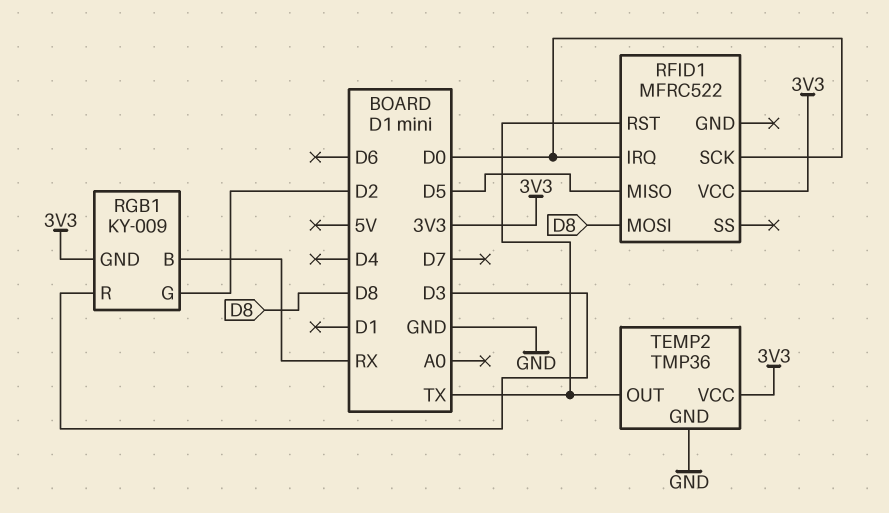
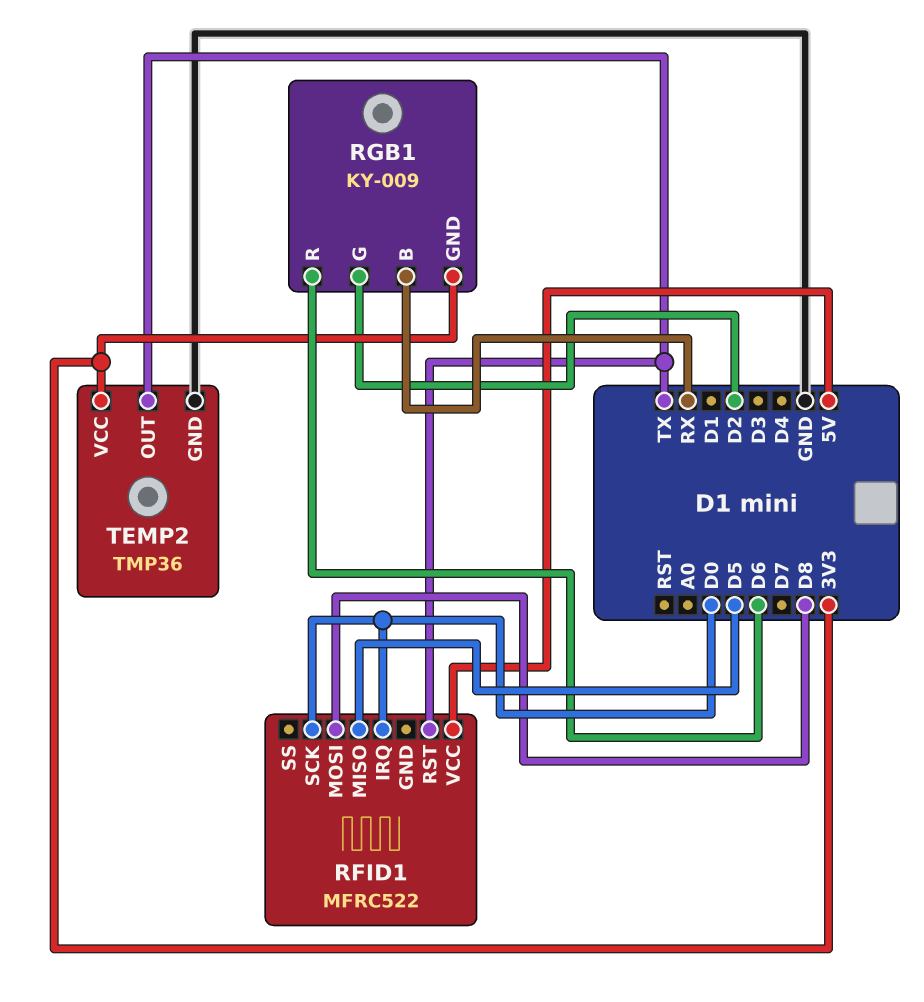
RFID1 pin VCC: 3V3 -> 5V
RGB1 pin R: D3 -> D6

